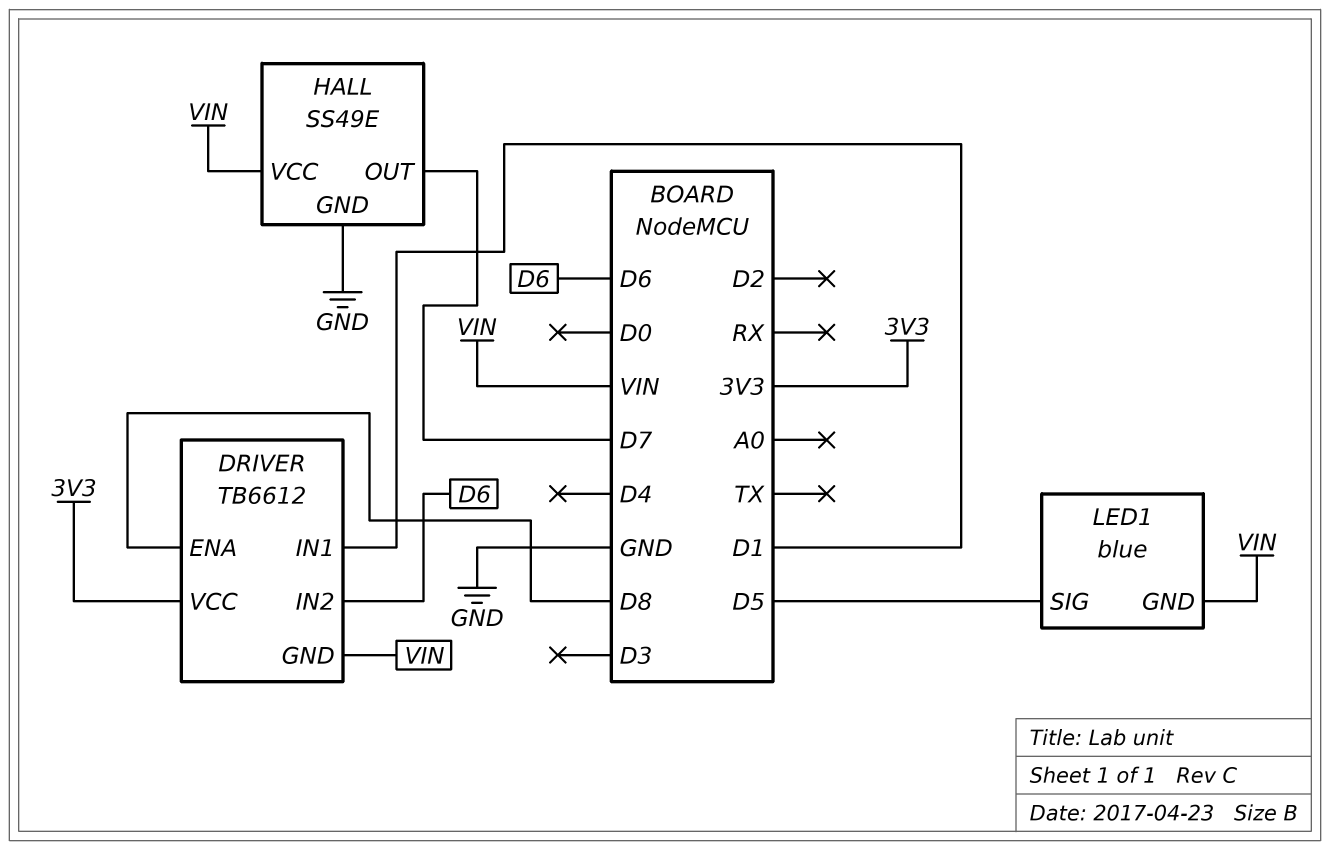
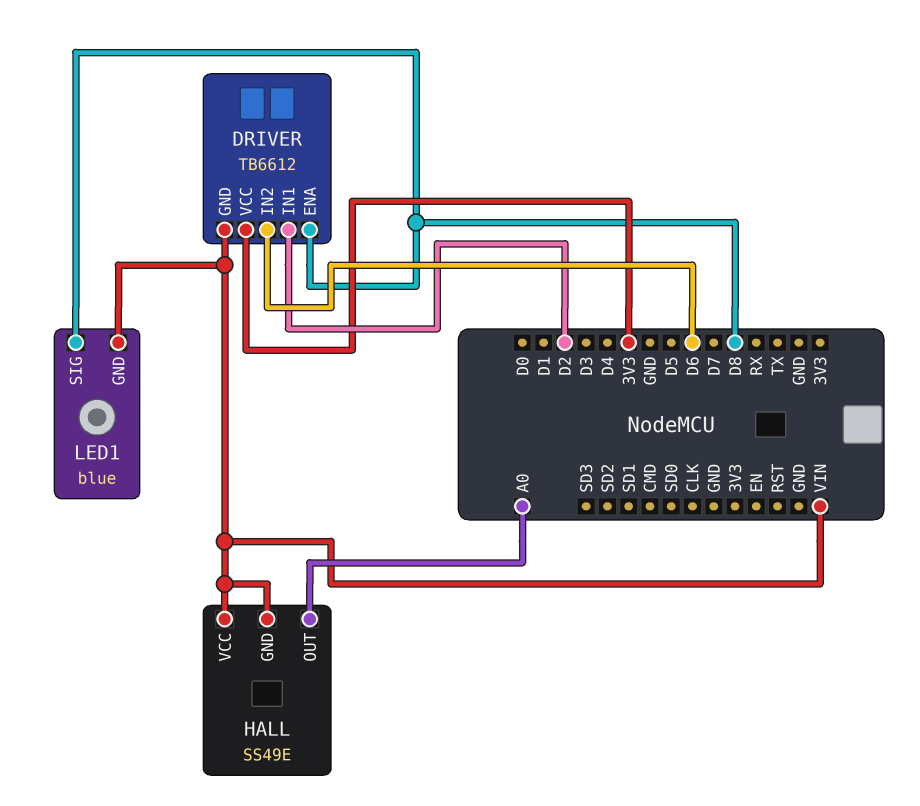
DRIVER pin IN1: D1 -> D2
HALL pin GND: GND -> VIN
HALL pin OUT: D7 -> A0
LED1 pin SIG: D5 -> D8

